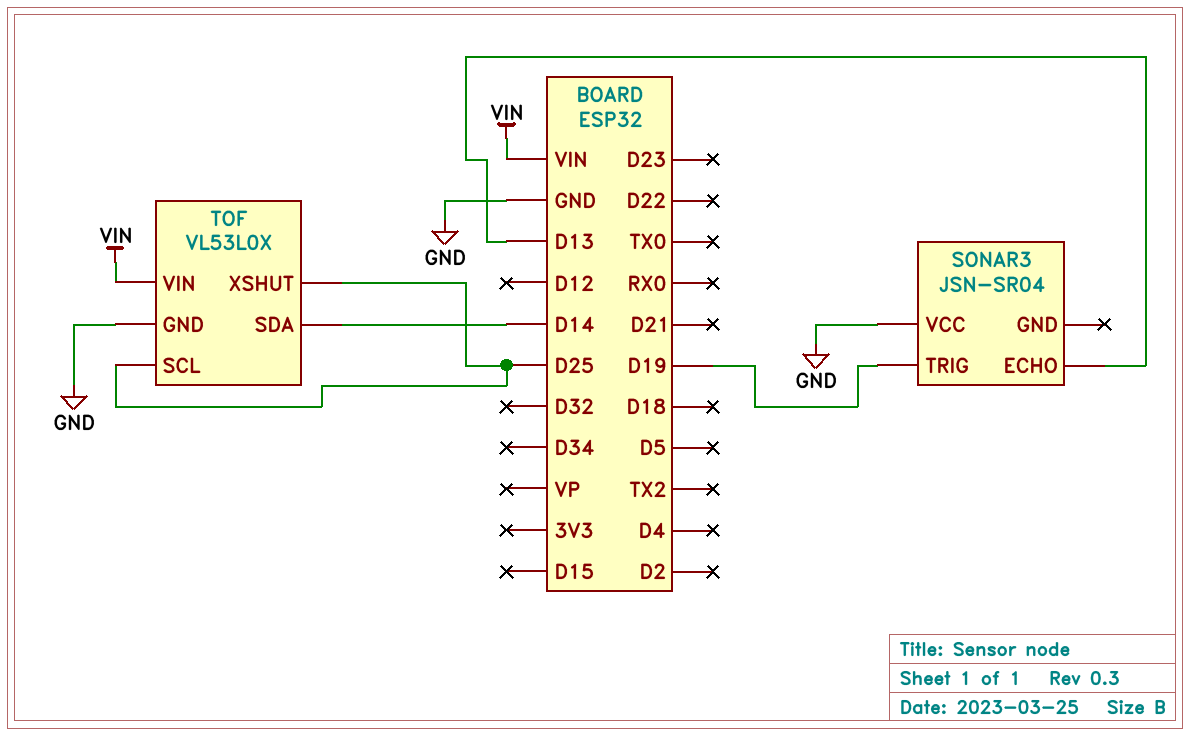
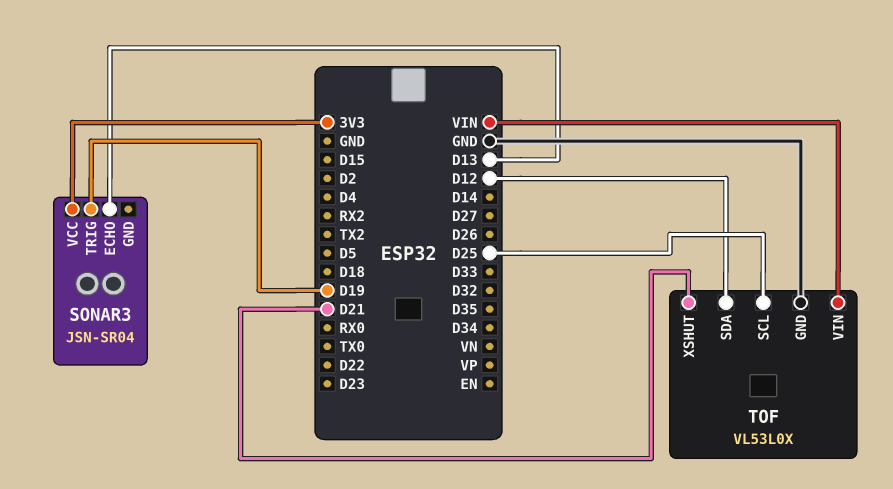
SONAR3 pin VCC: GND -> 3V3
TOF pin SDA: D14 -> D12
TOF pin XSHUT: D25 -> D21

